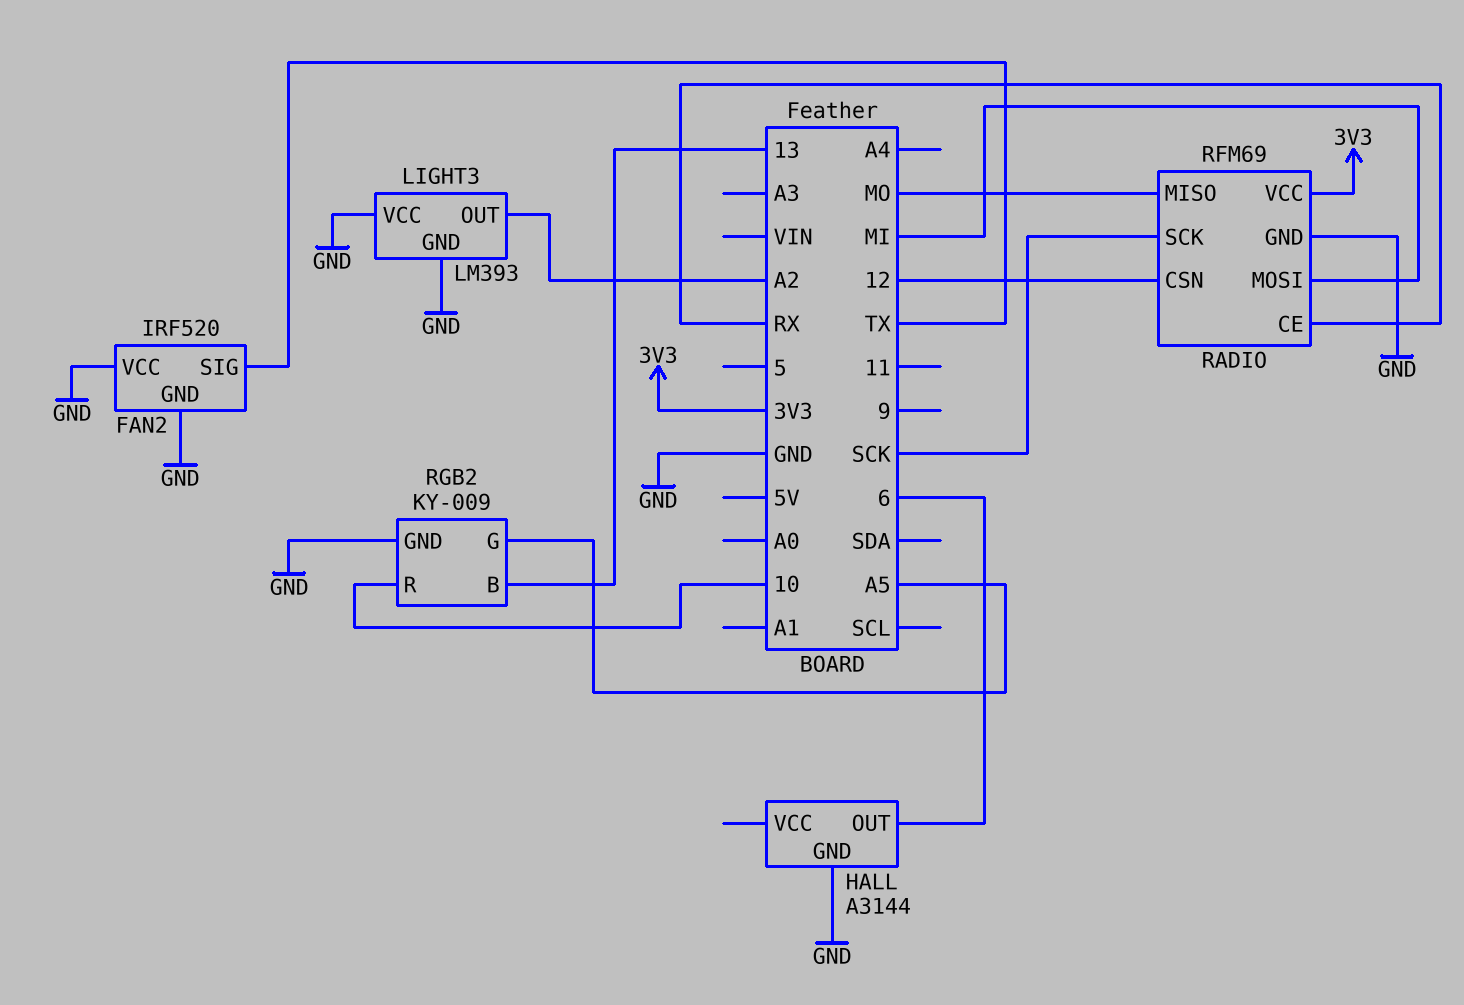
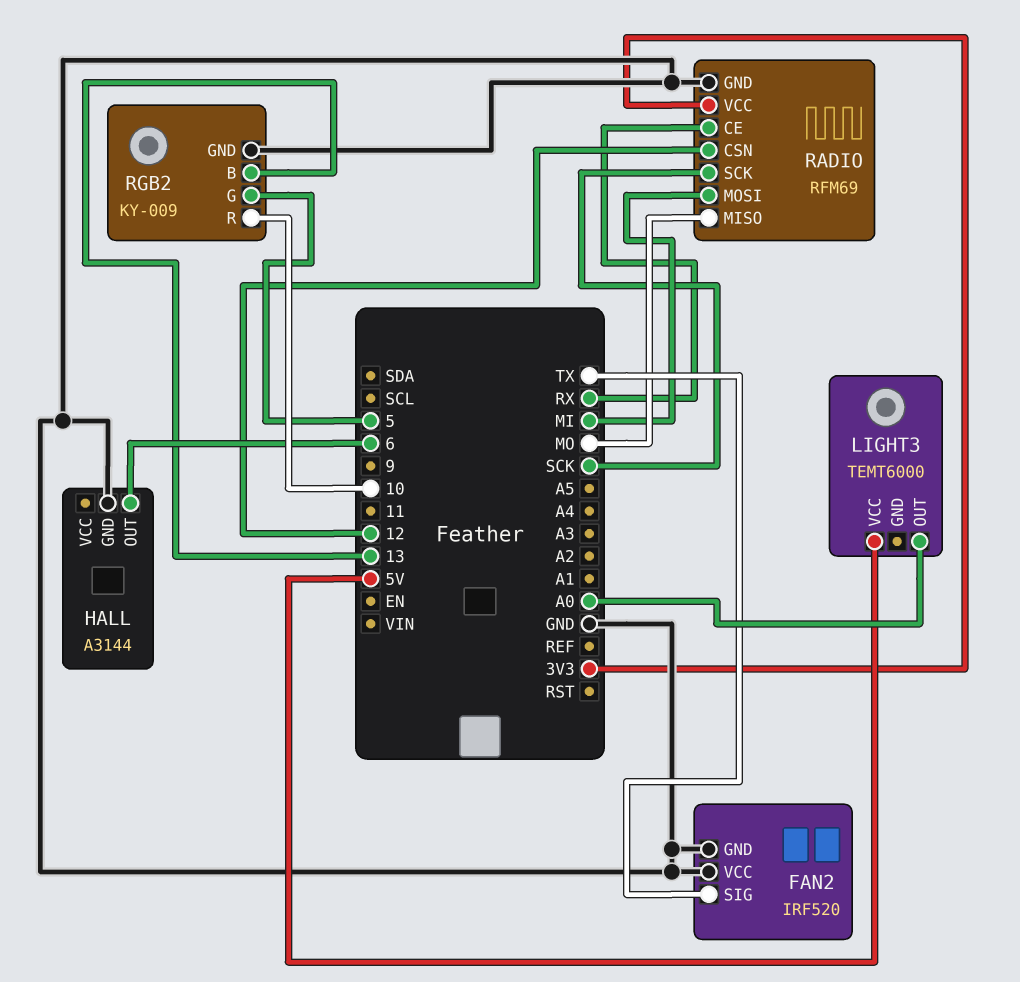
LIGHT3: LM393 -> TEMT6000
LIGHT3 pin GND: GND -> none
LIGHT3 pin OUT: A2 -> A0
LIGHT3 pin VCC: GND -> 5V
RGB2 pin G: A5 -> 5

